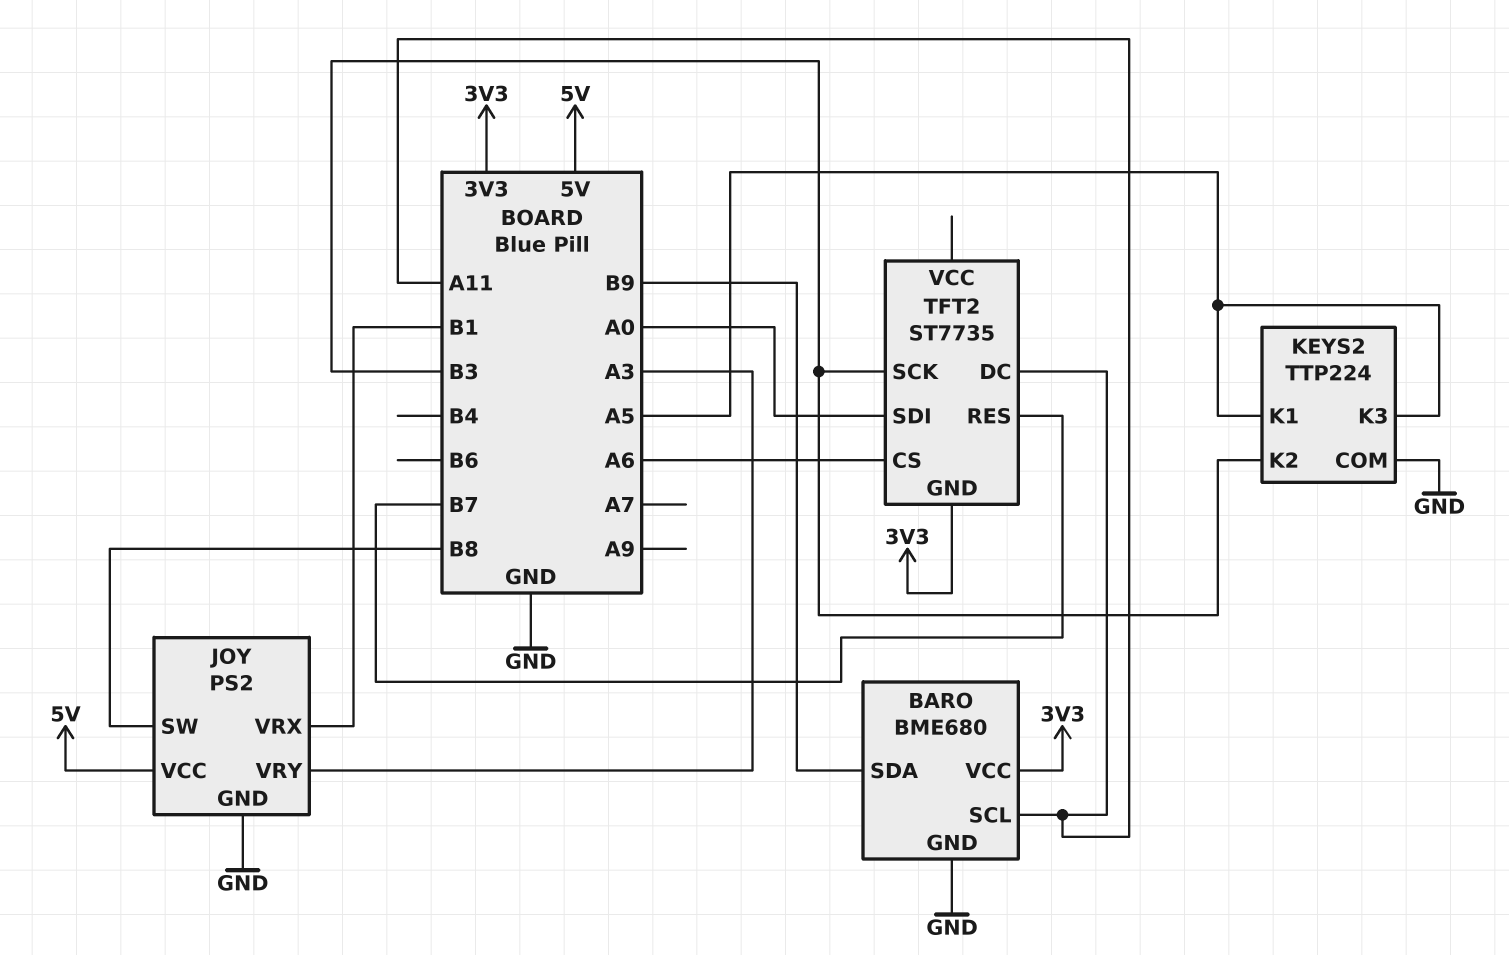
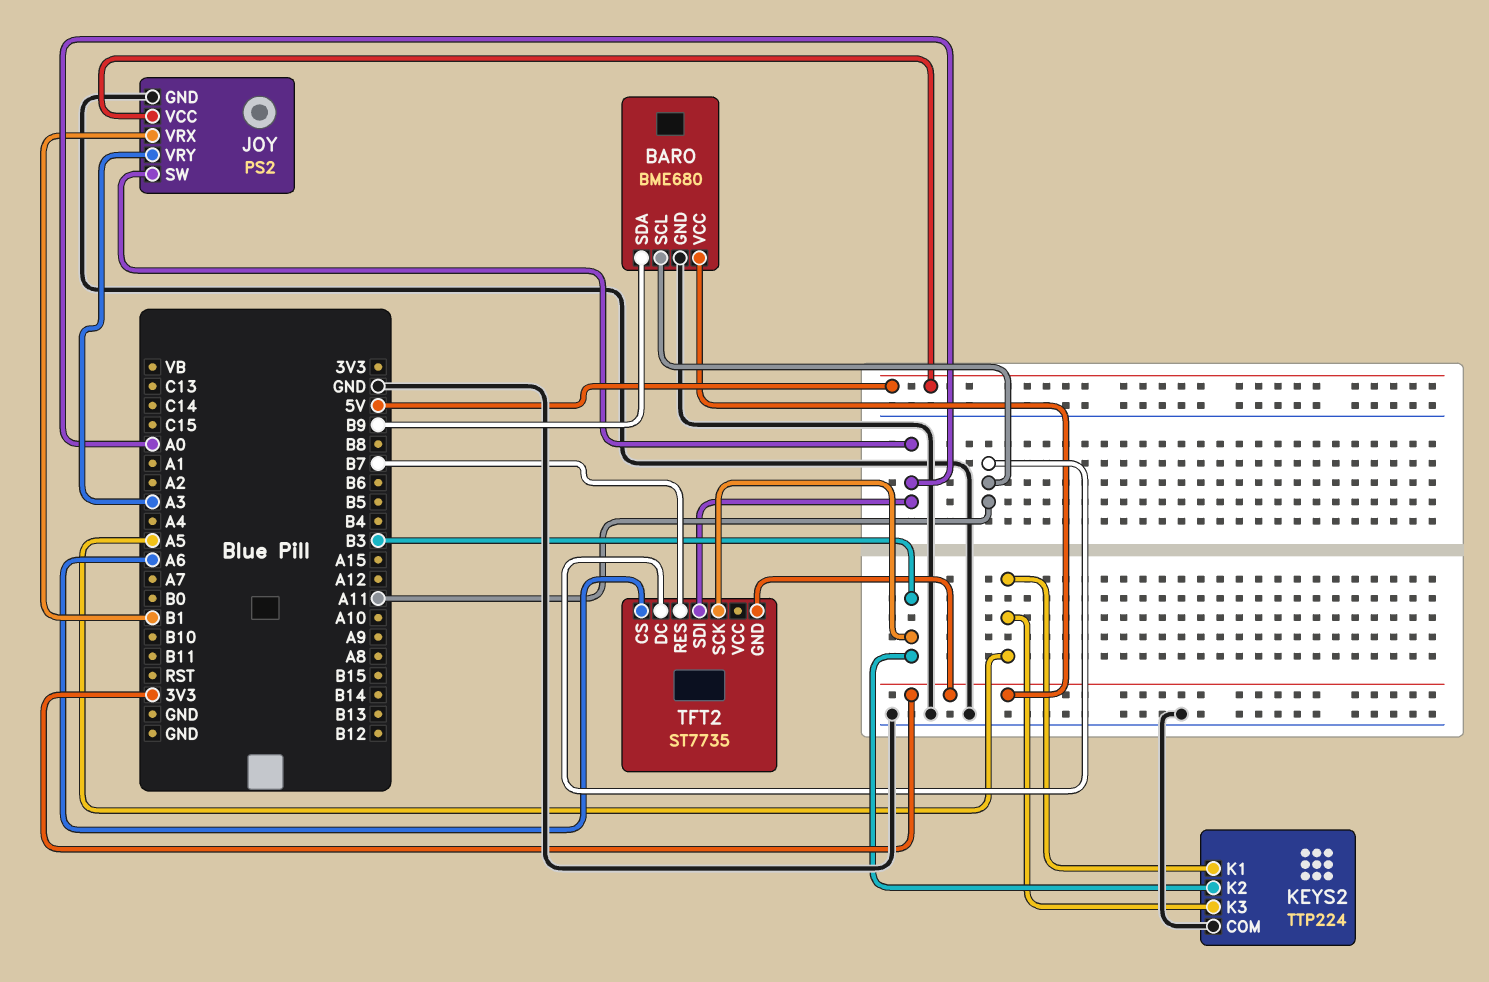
JOY pin SW: B8 -> A0

